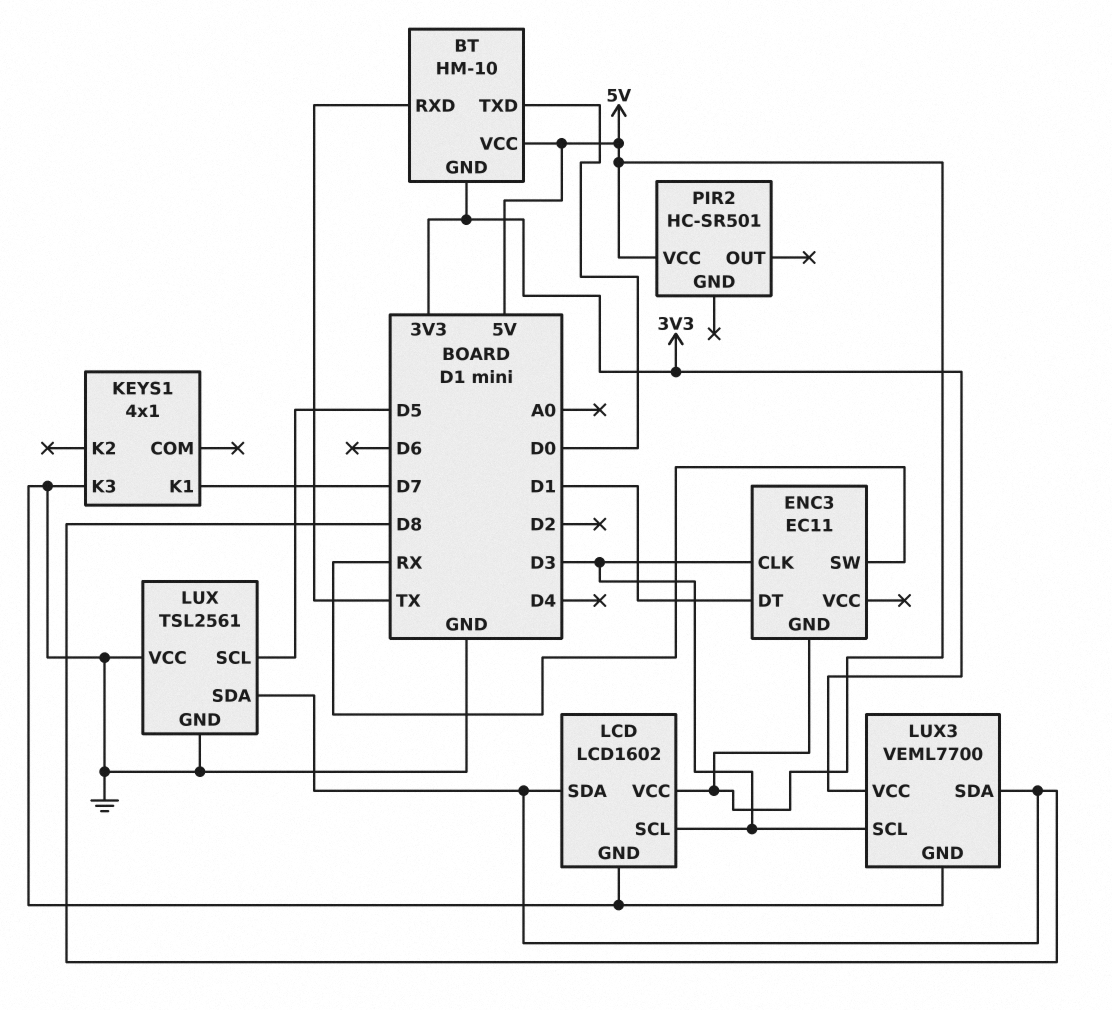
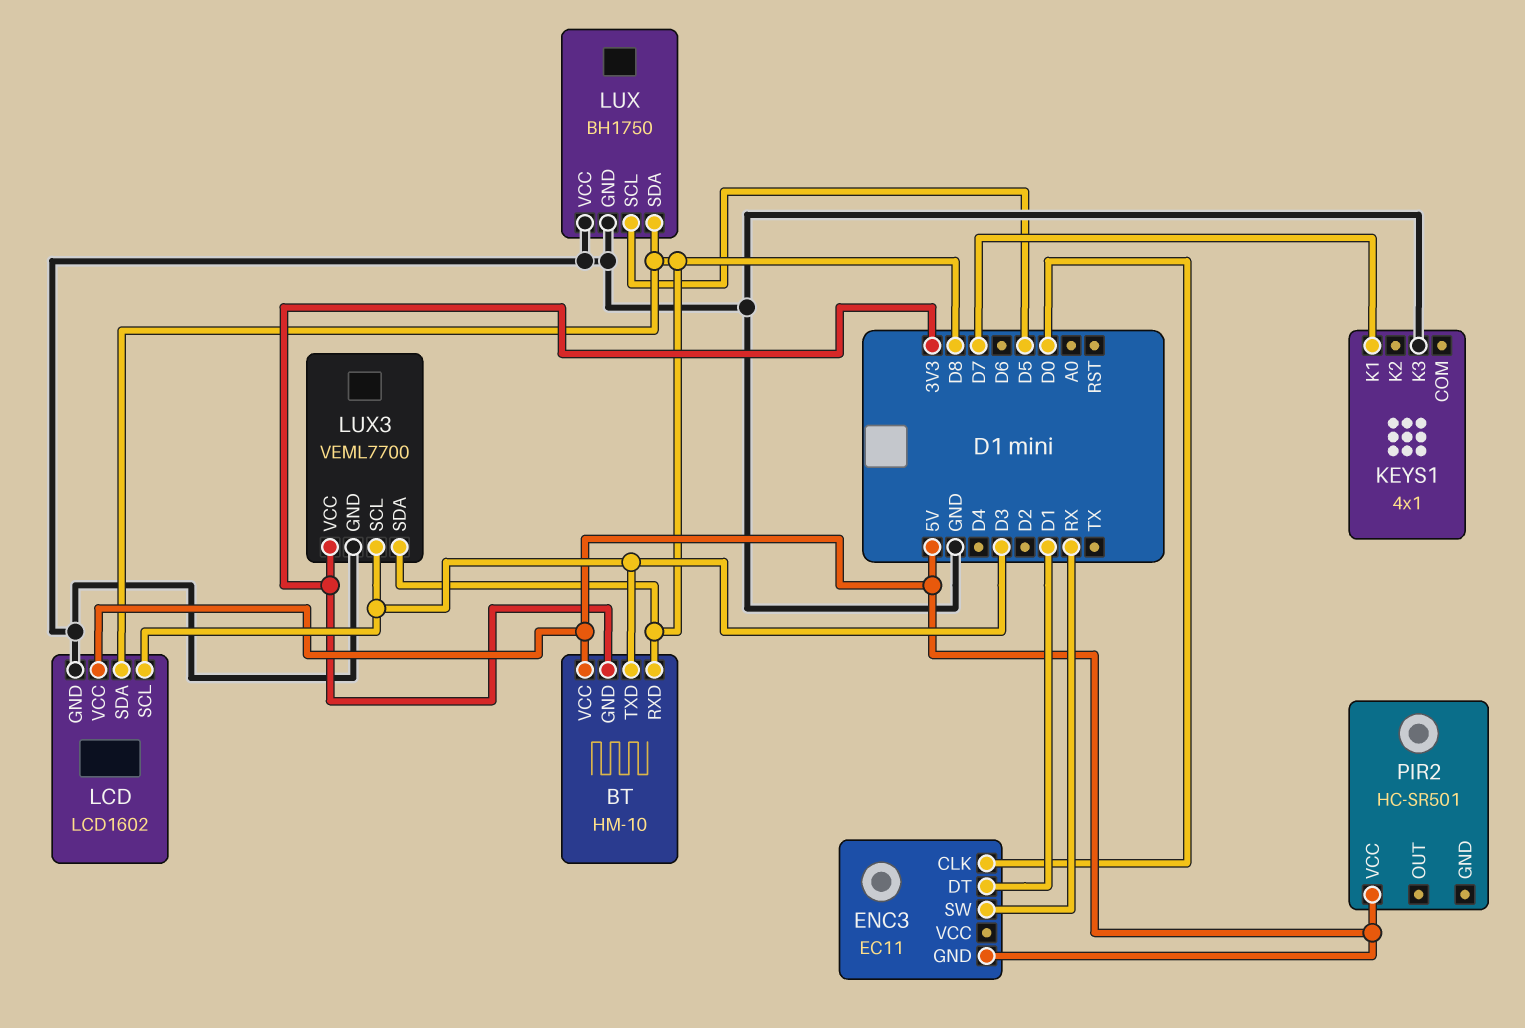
BT pin RXD: TX -> D8
BT pin TXD: D0 -> D3
ENC3 pin CLK: D3 -> D0
LUX: TSL2561 -> BH1750

